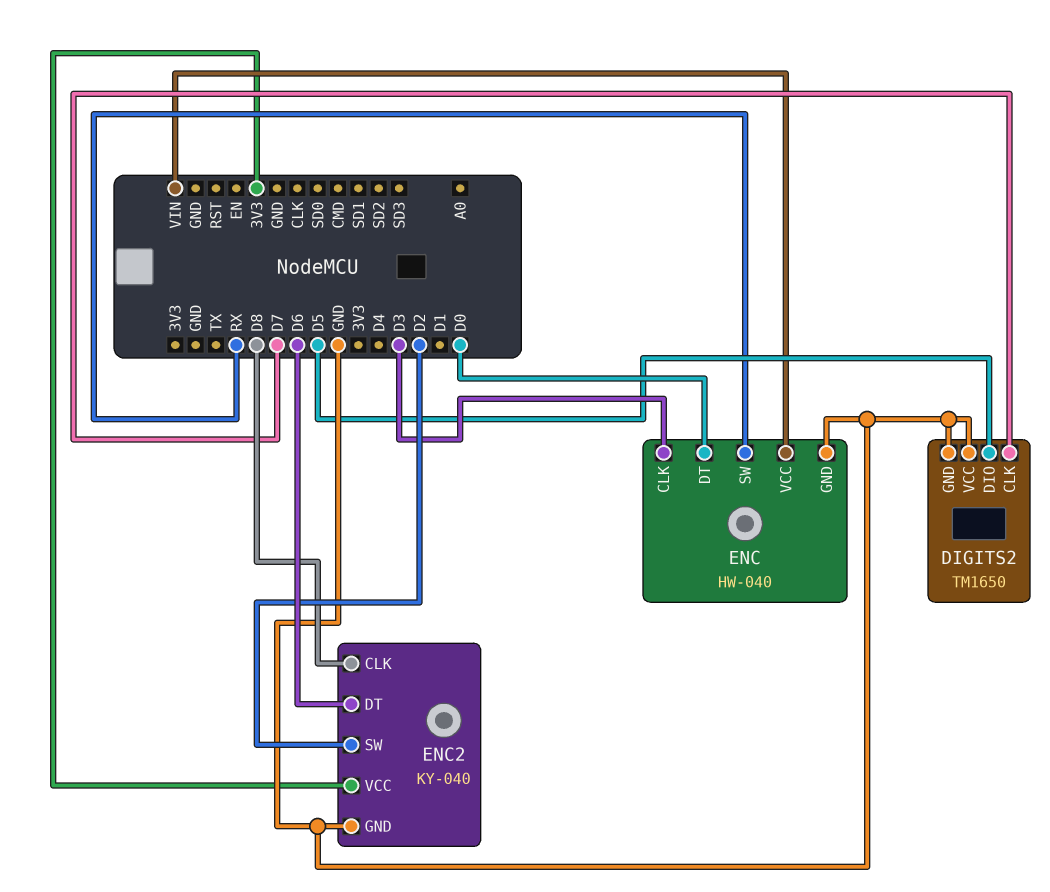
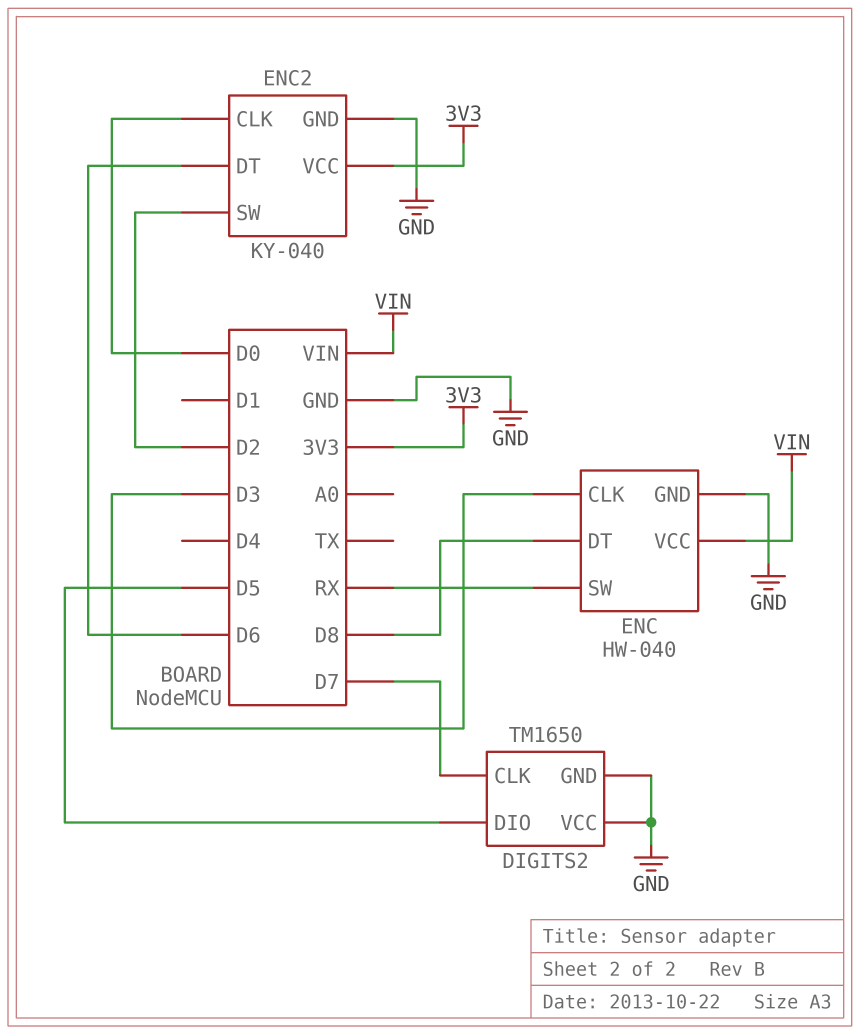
ENC pin DT: D0 -> D8
ENC2 pin CLK: D8 -> D0

